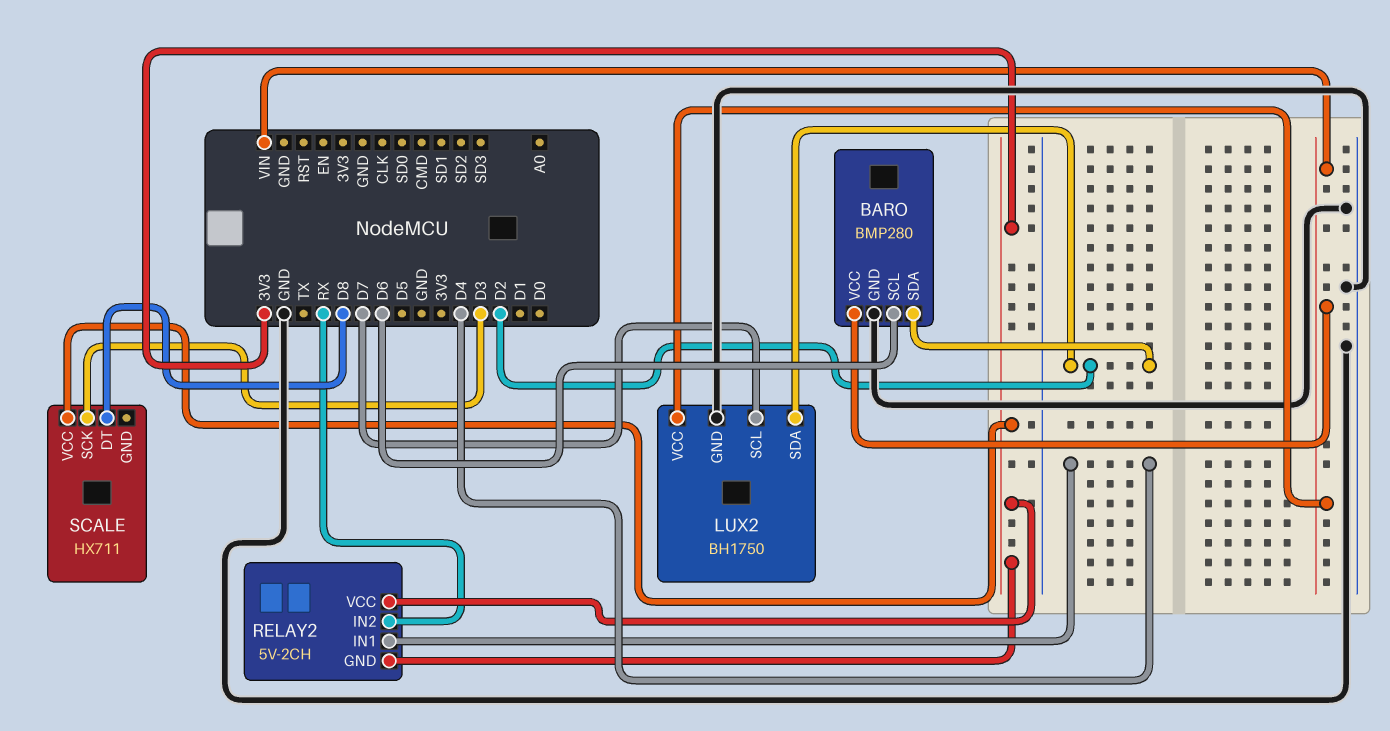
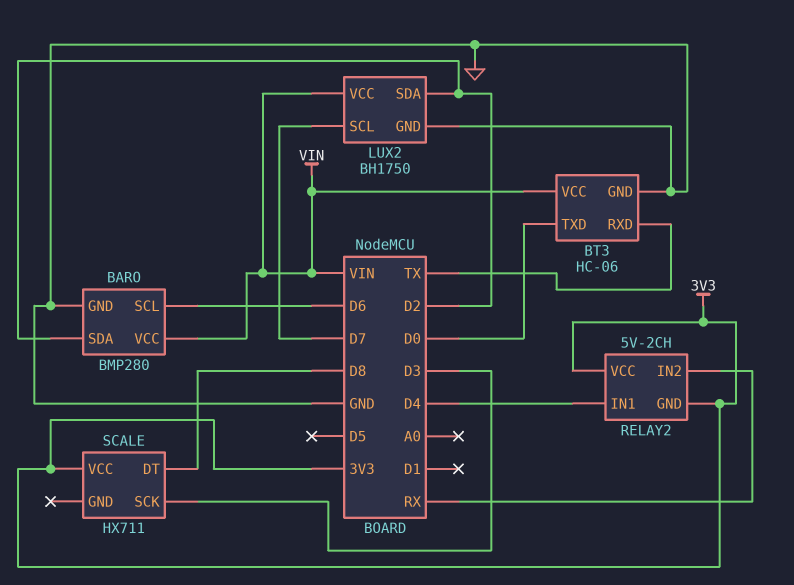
BT3: none -> HC-06
BT3 pin GND: none -> GND
BT3 pin RXD: none -> TX
BT3 pin TXD: none -> D0
BT3 pin VCC: none -> VIN

